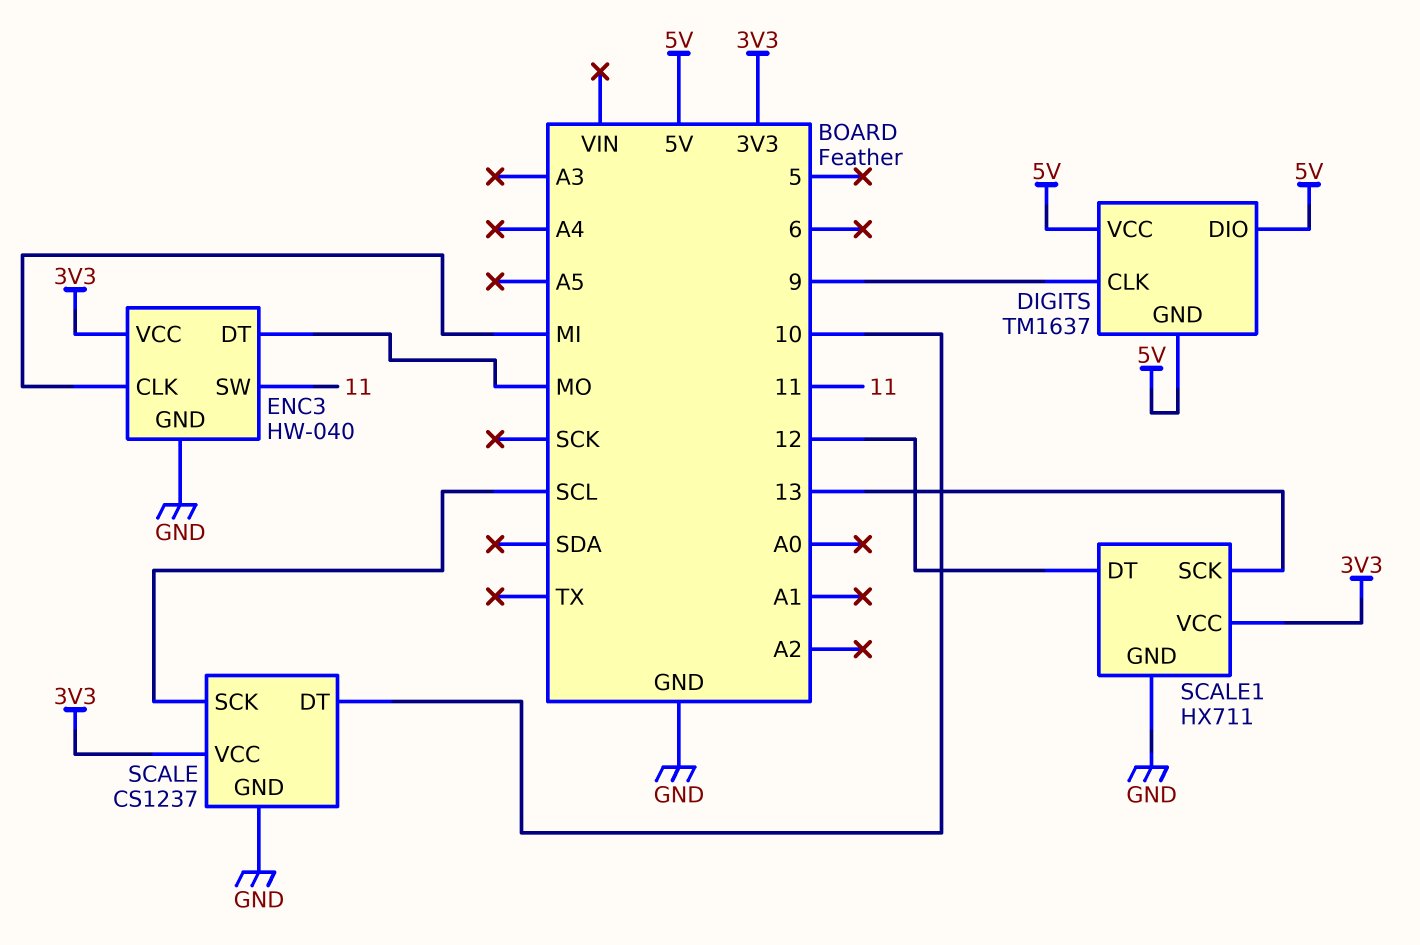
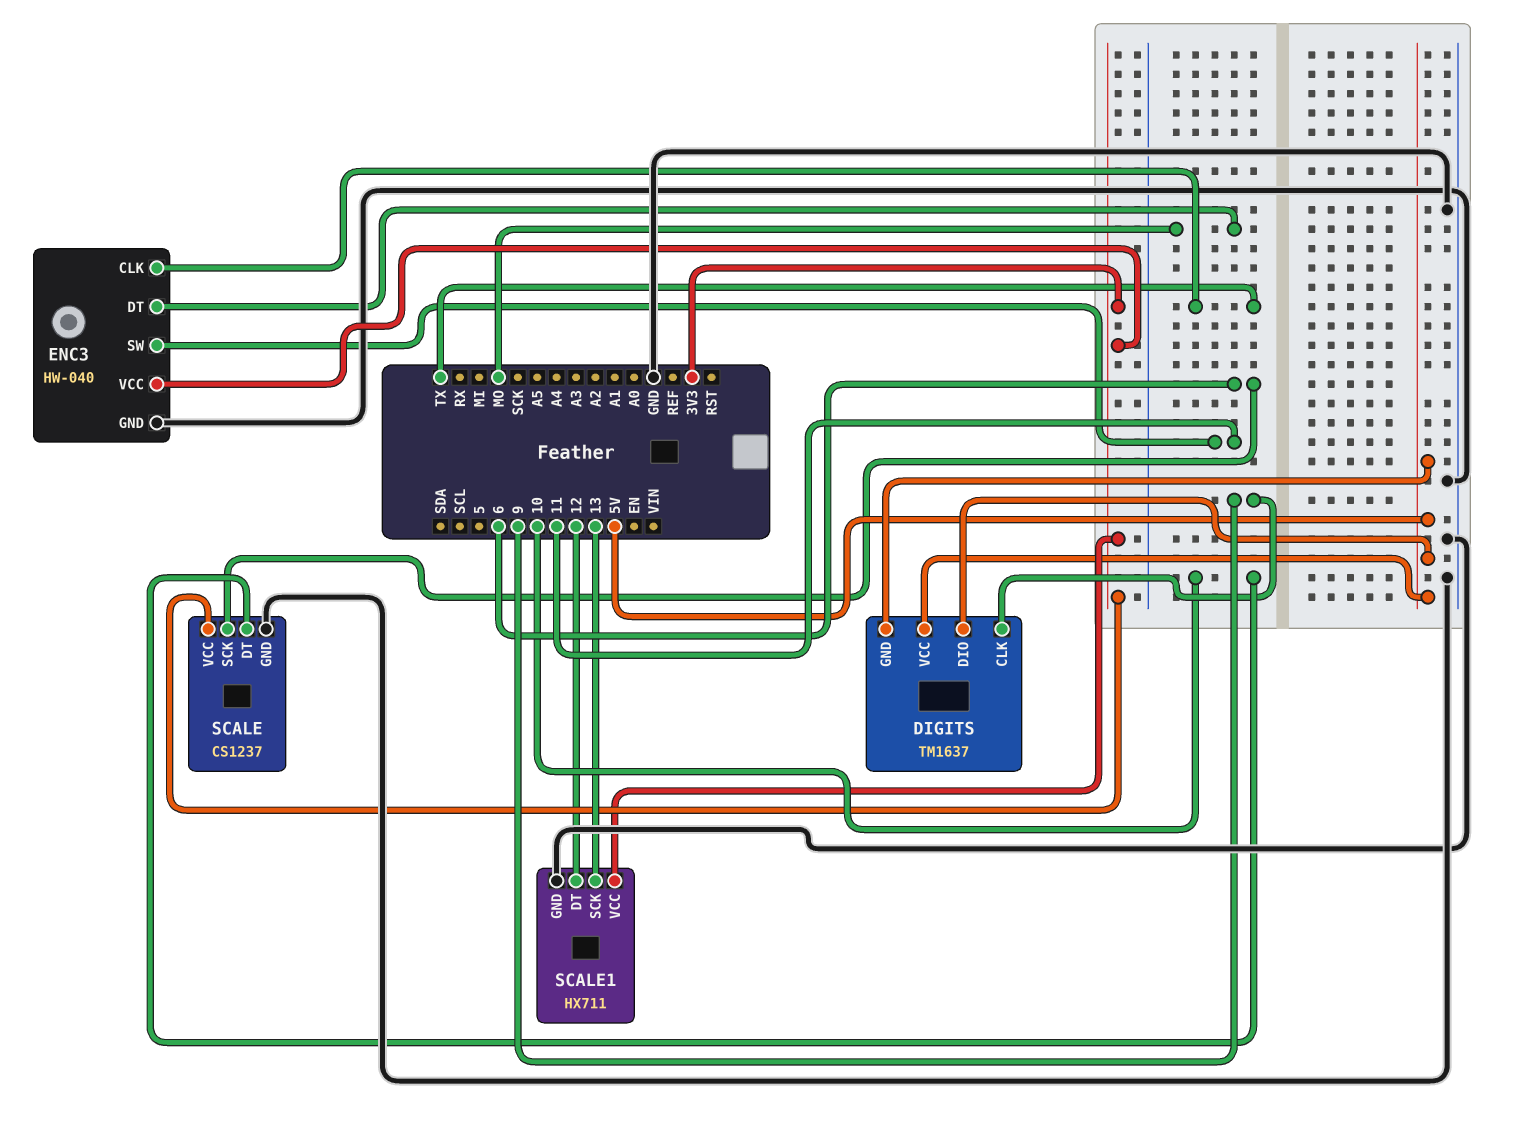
ENC3 pin CLK: MI -> TX
SCALE pin SCK: SCL -> 6

